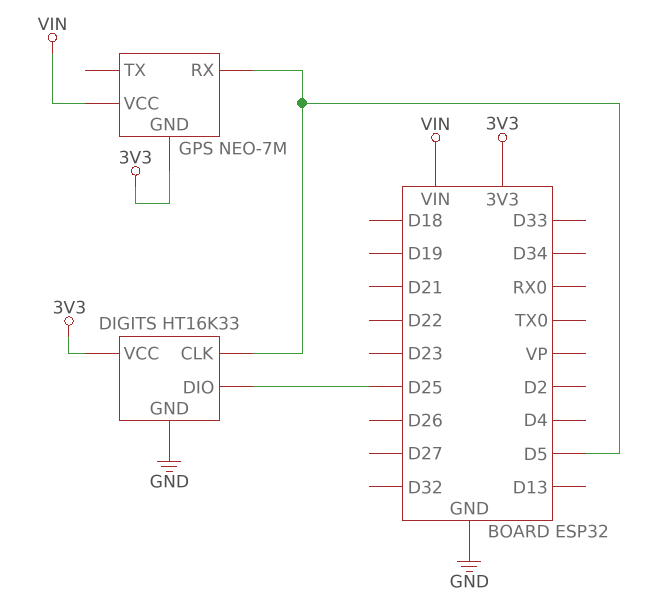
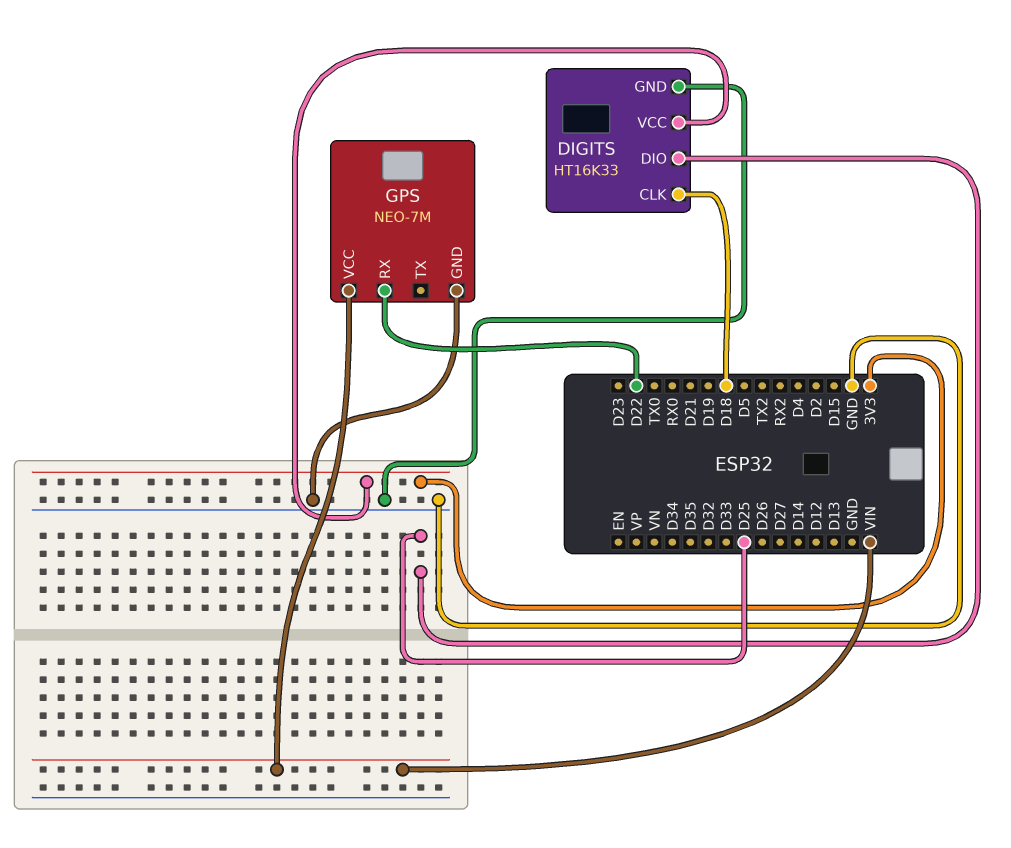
DIGITS pin CLK: D5 -> D18
GPS pin GND: 3V3 -> GND
GPS pin RX: D5 -> D22

